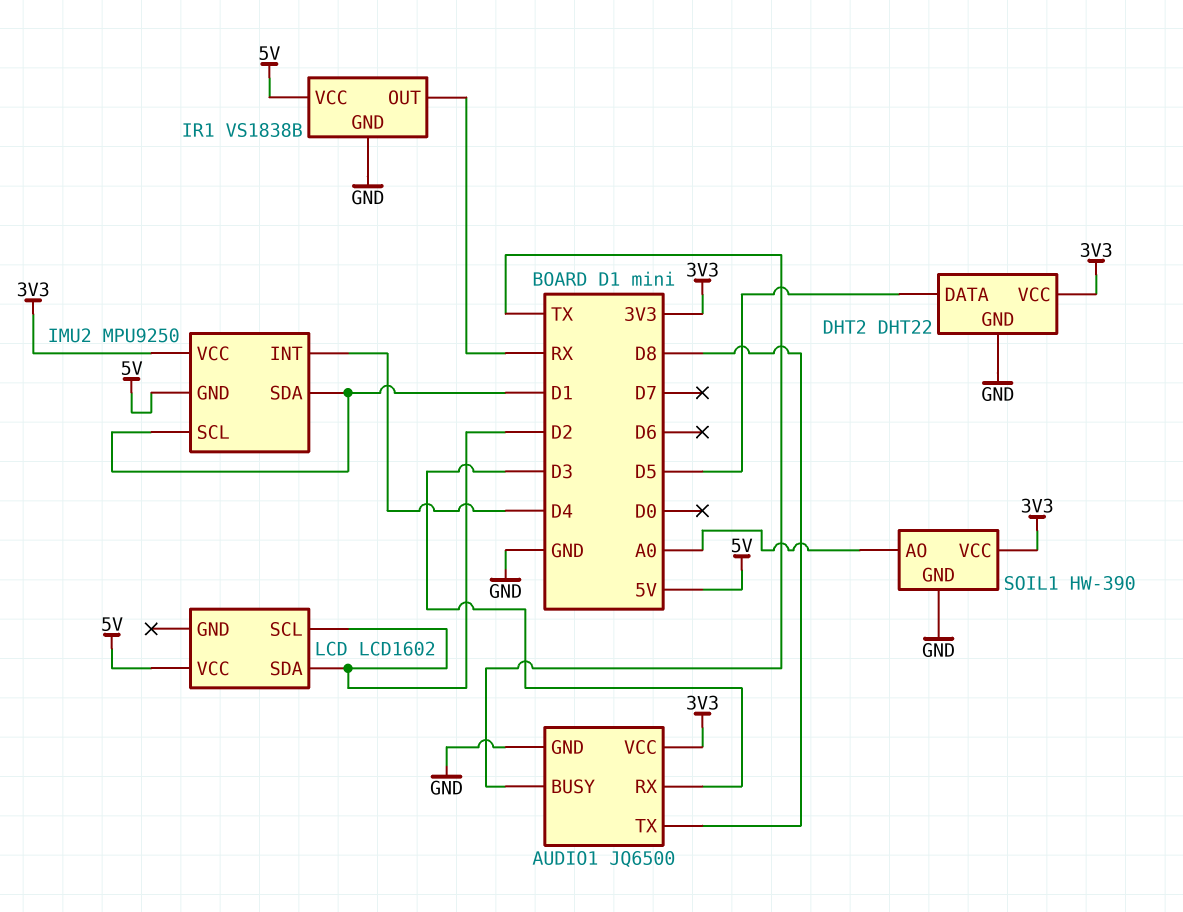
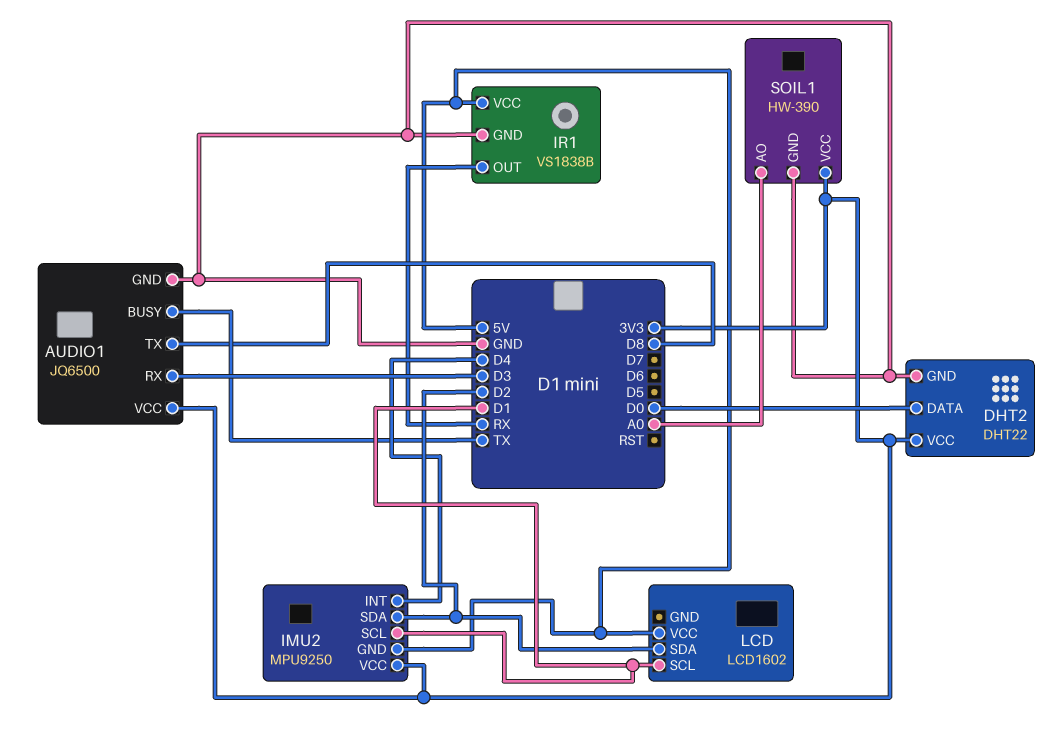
DHT2 pin DATA: D5 -> D0
IMU2 pin SDA: D1 -> D2
LCD pin SCL: D2 -> D1

